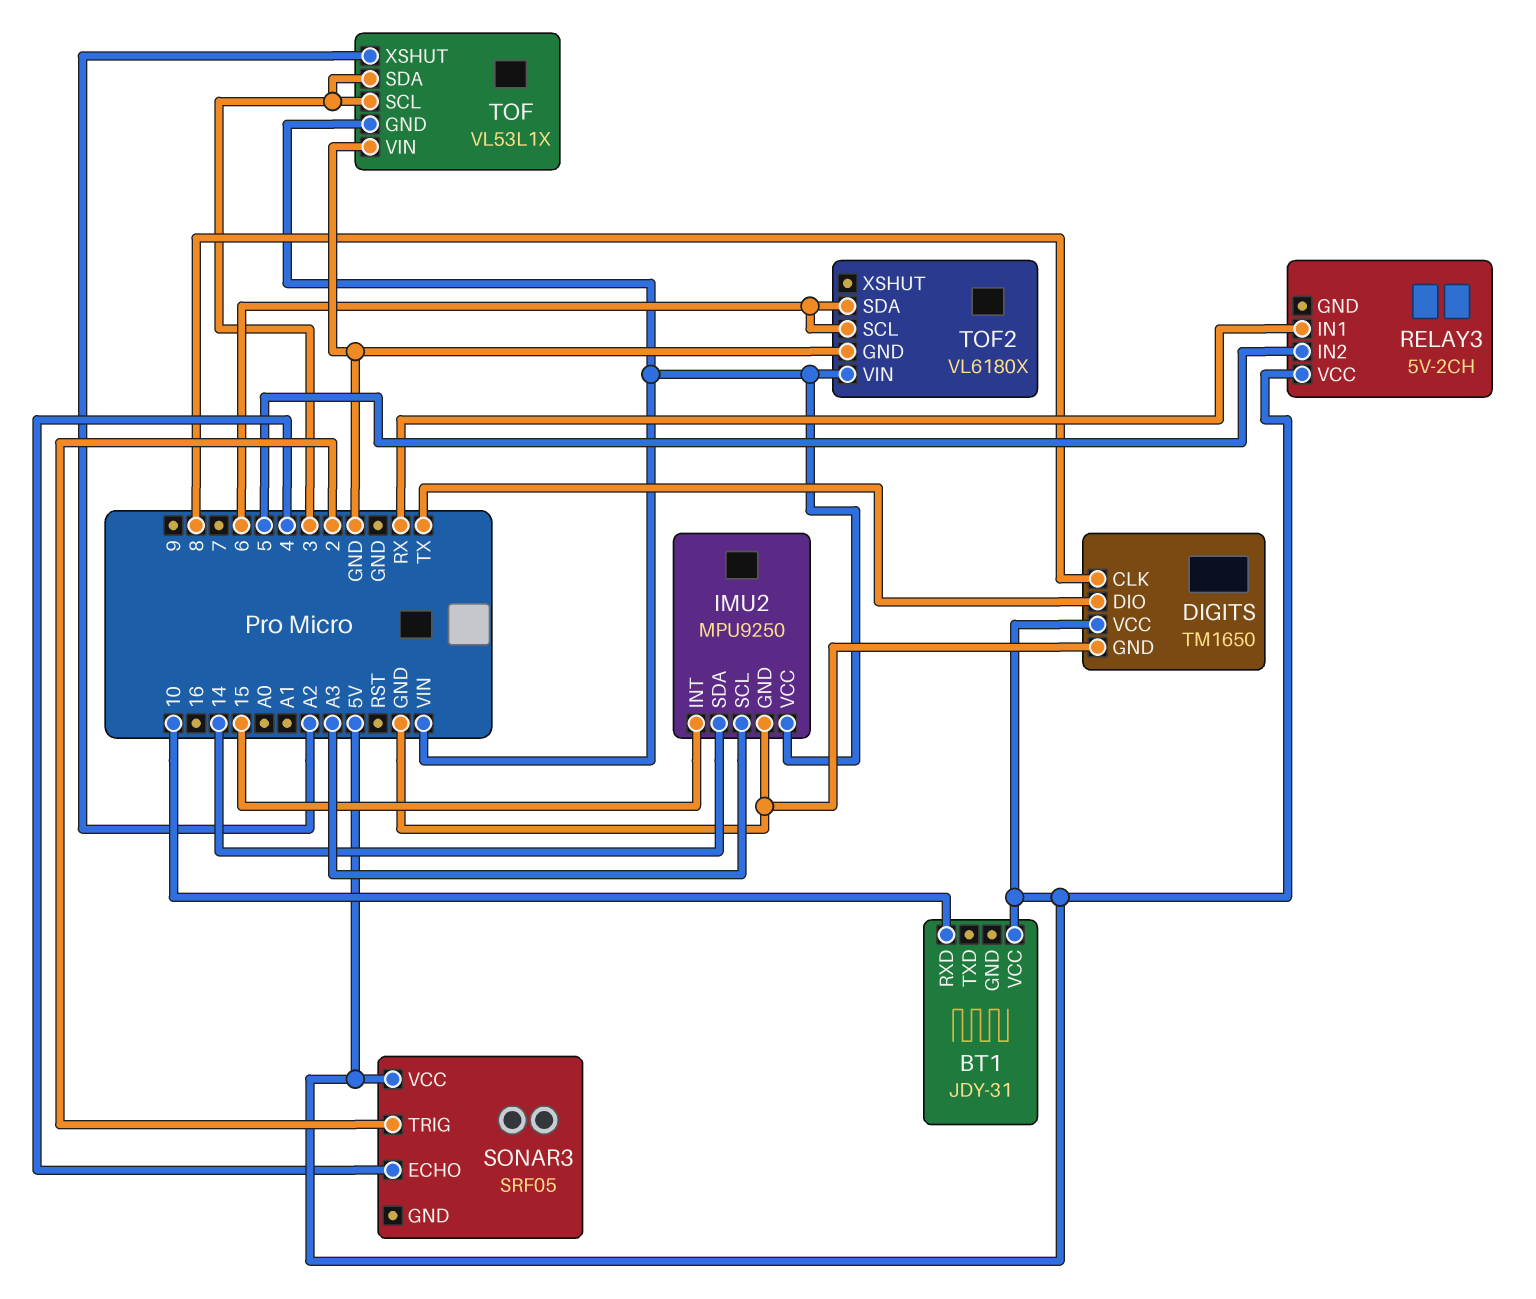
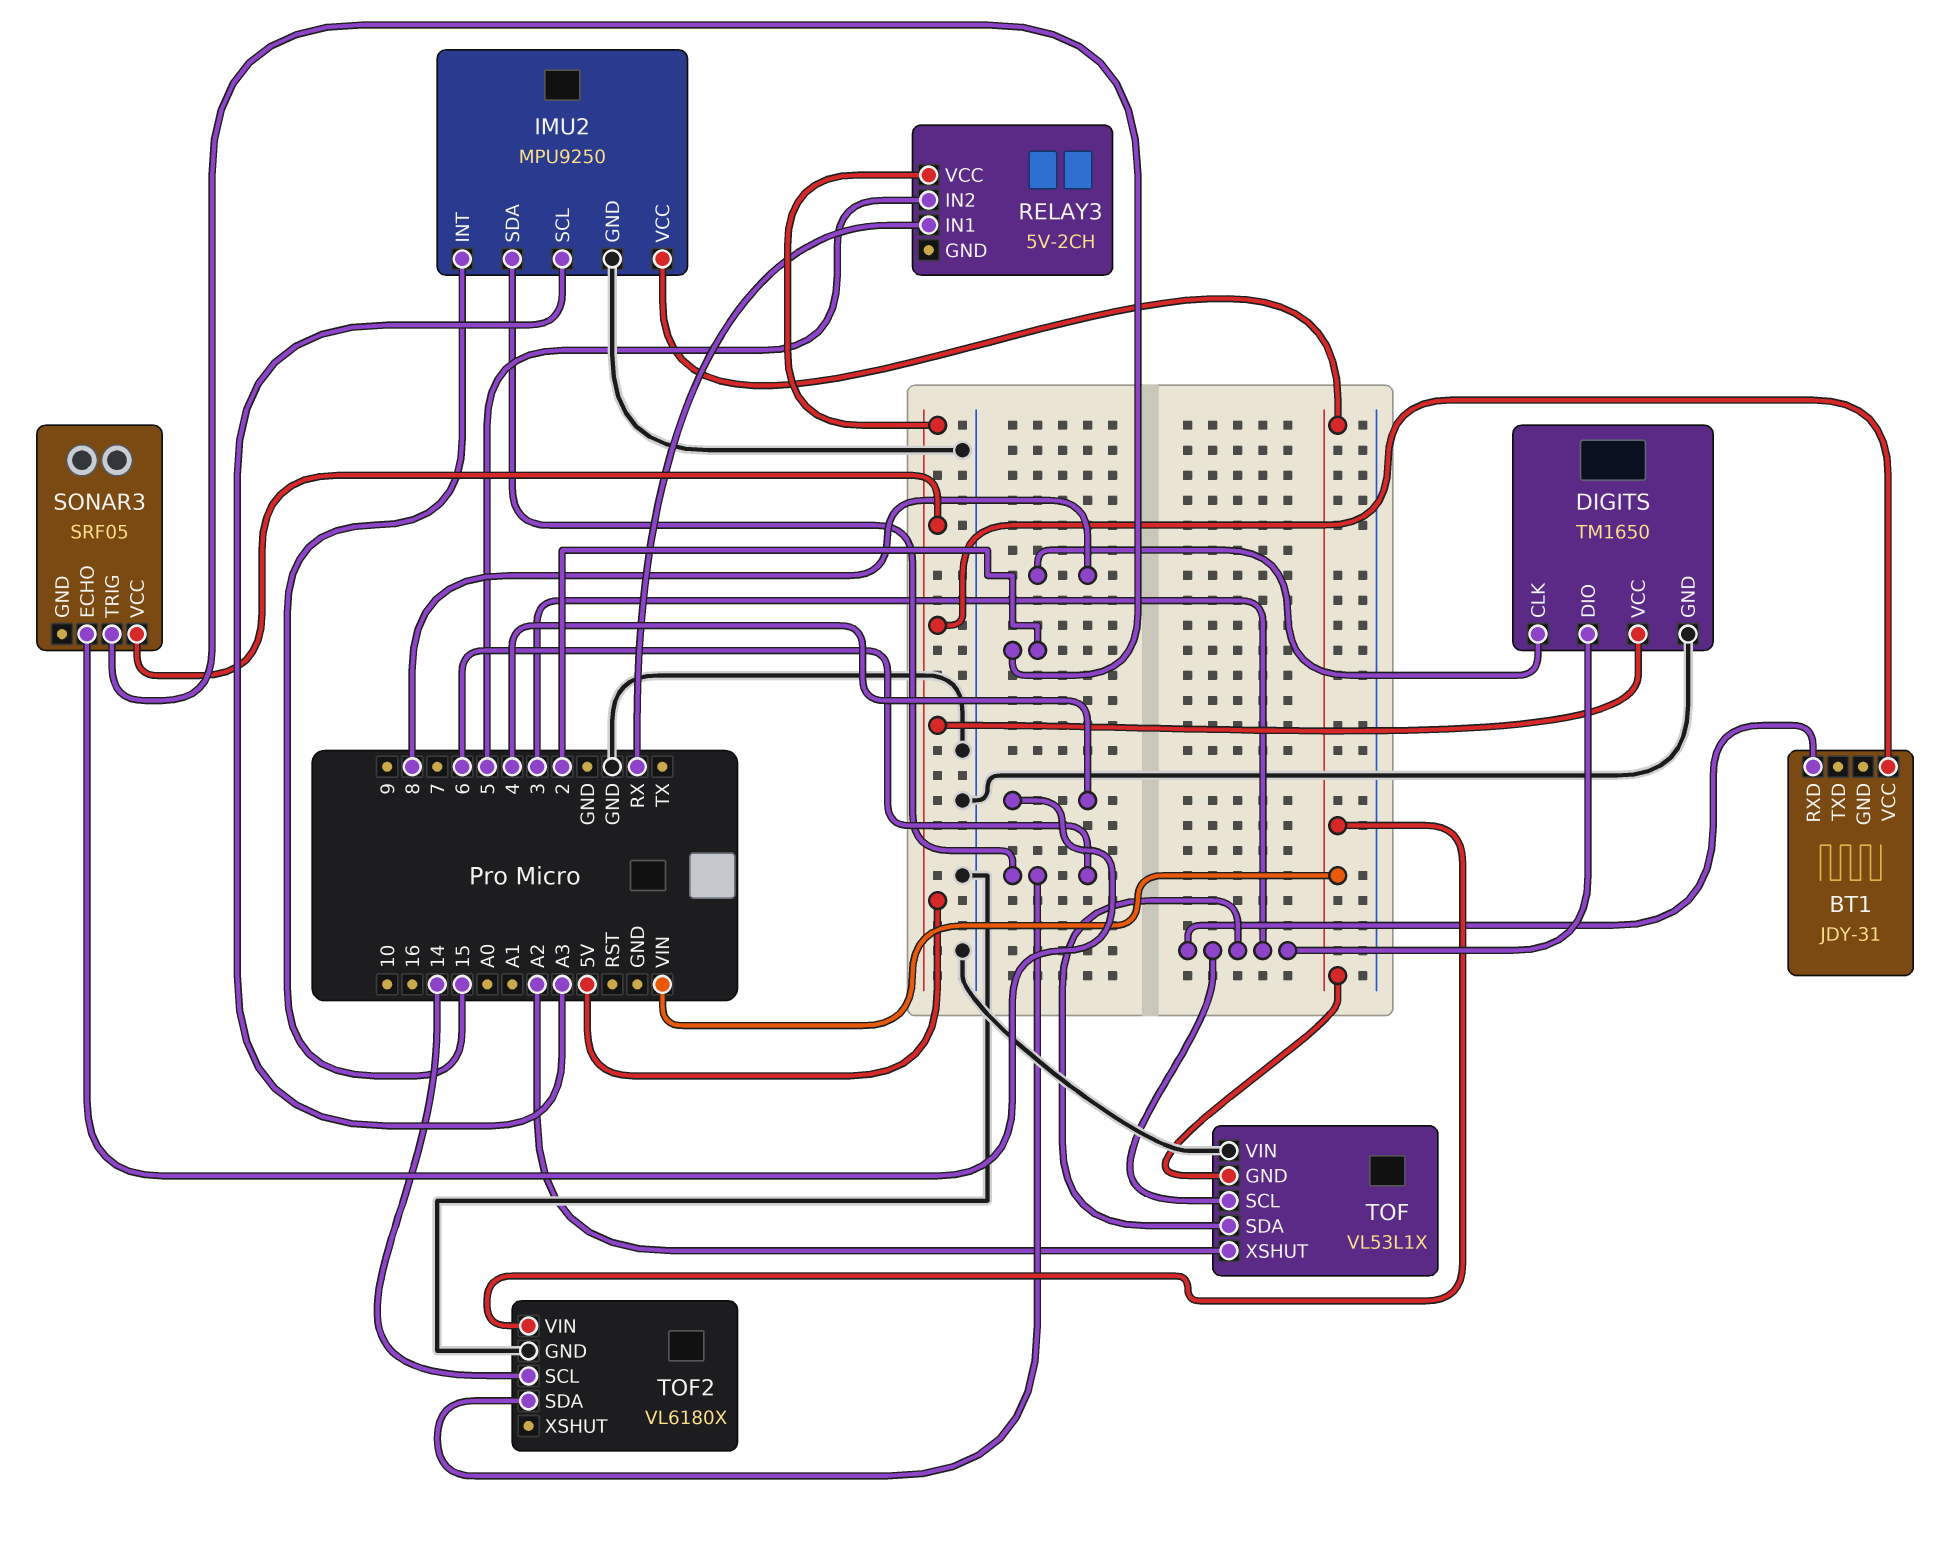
BT1 pin RXD: 10 -> 3
DIGITS pin DIO: TX -> 3
IMU2 pin SDA: 14 -> 6
TOF2 pin SCL: 6 -> 14

